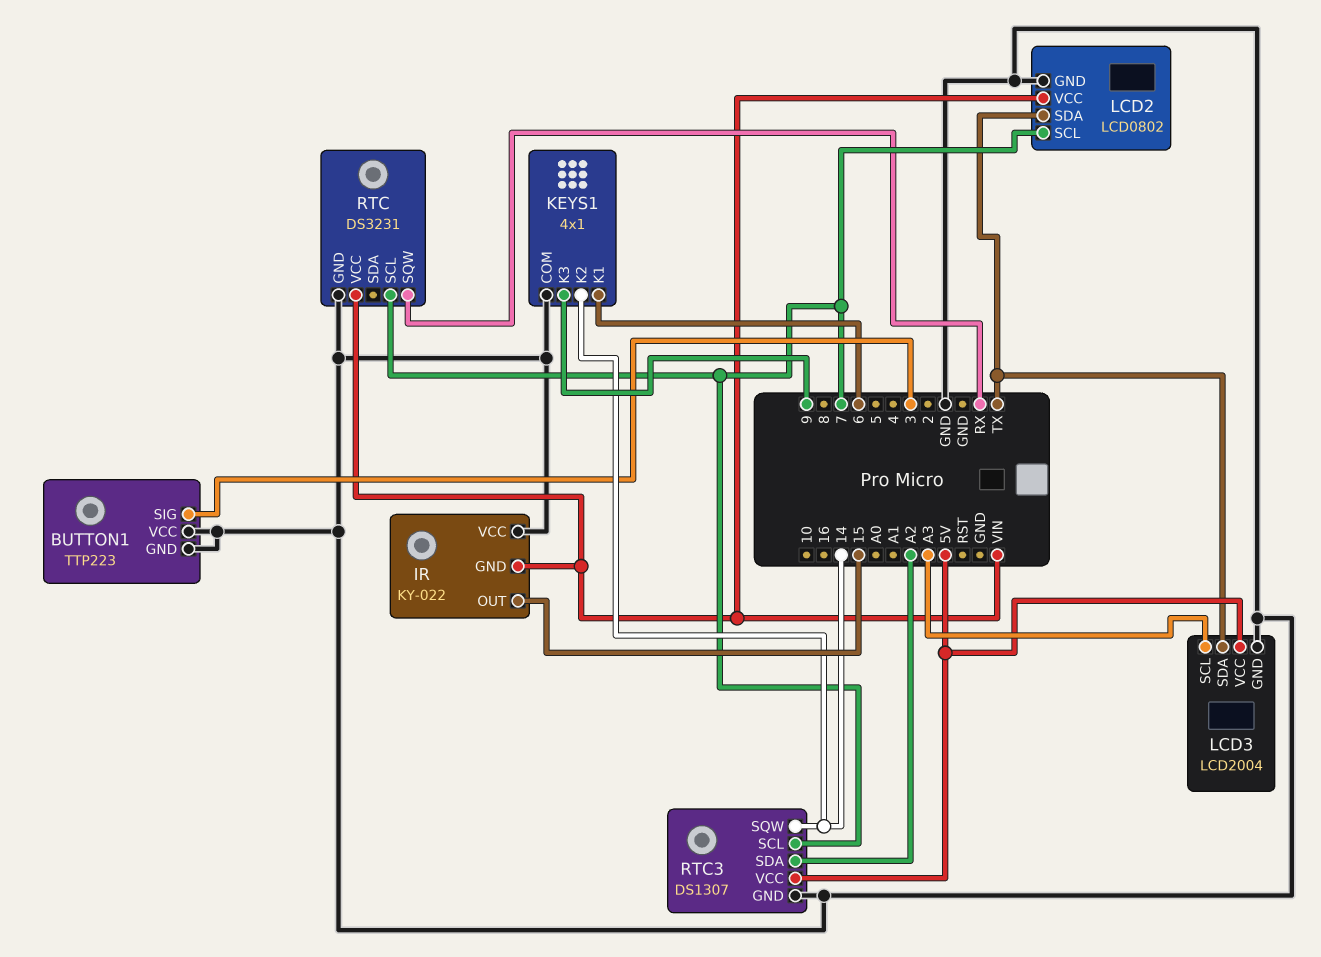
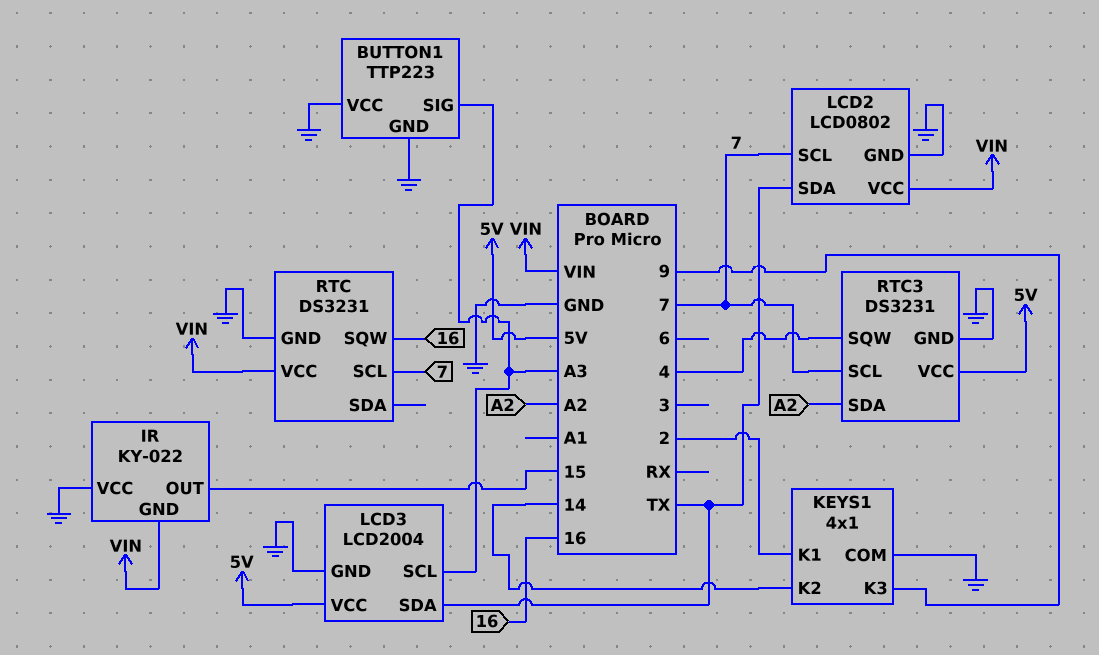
BUTTON1 pin SIG: 3 -> A3
KEYS1 pin K1: 6 -> 2
RTC pin SQW: RX -> 16
RTC3: DS1307 -> DS3231
RTC3 pin SQW: 14 -> 4

